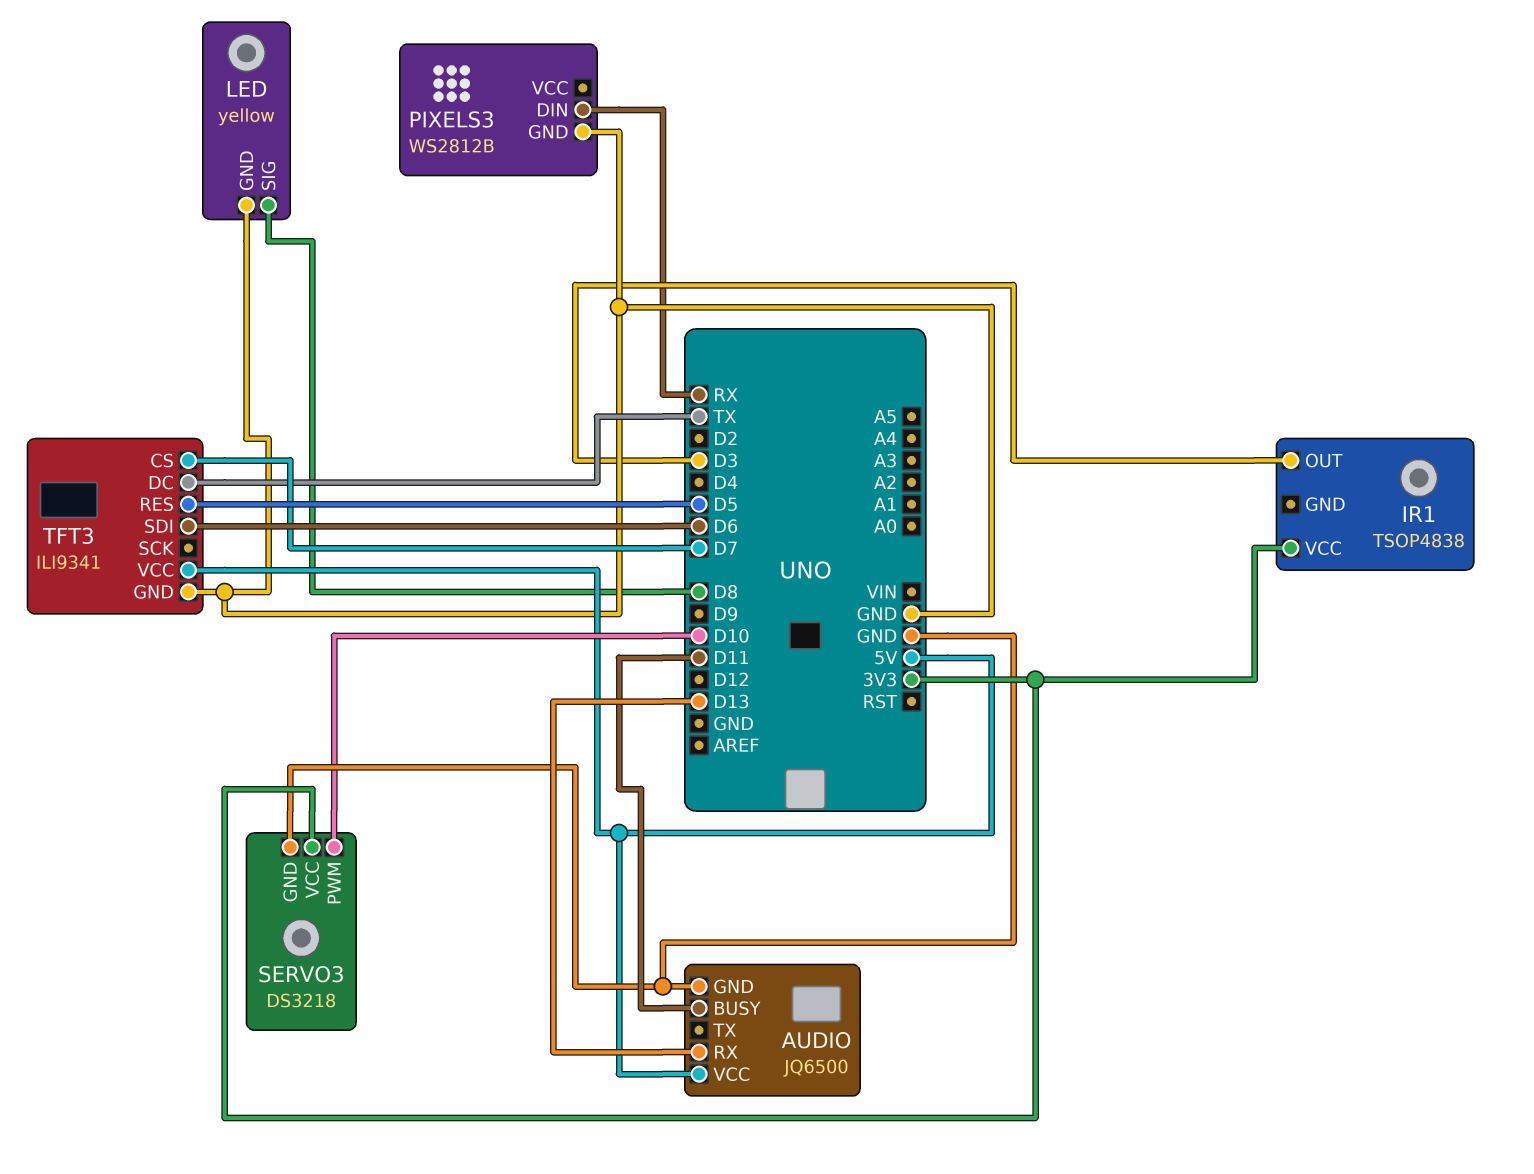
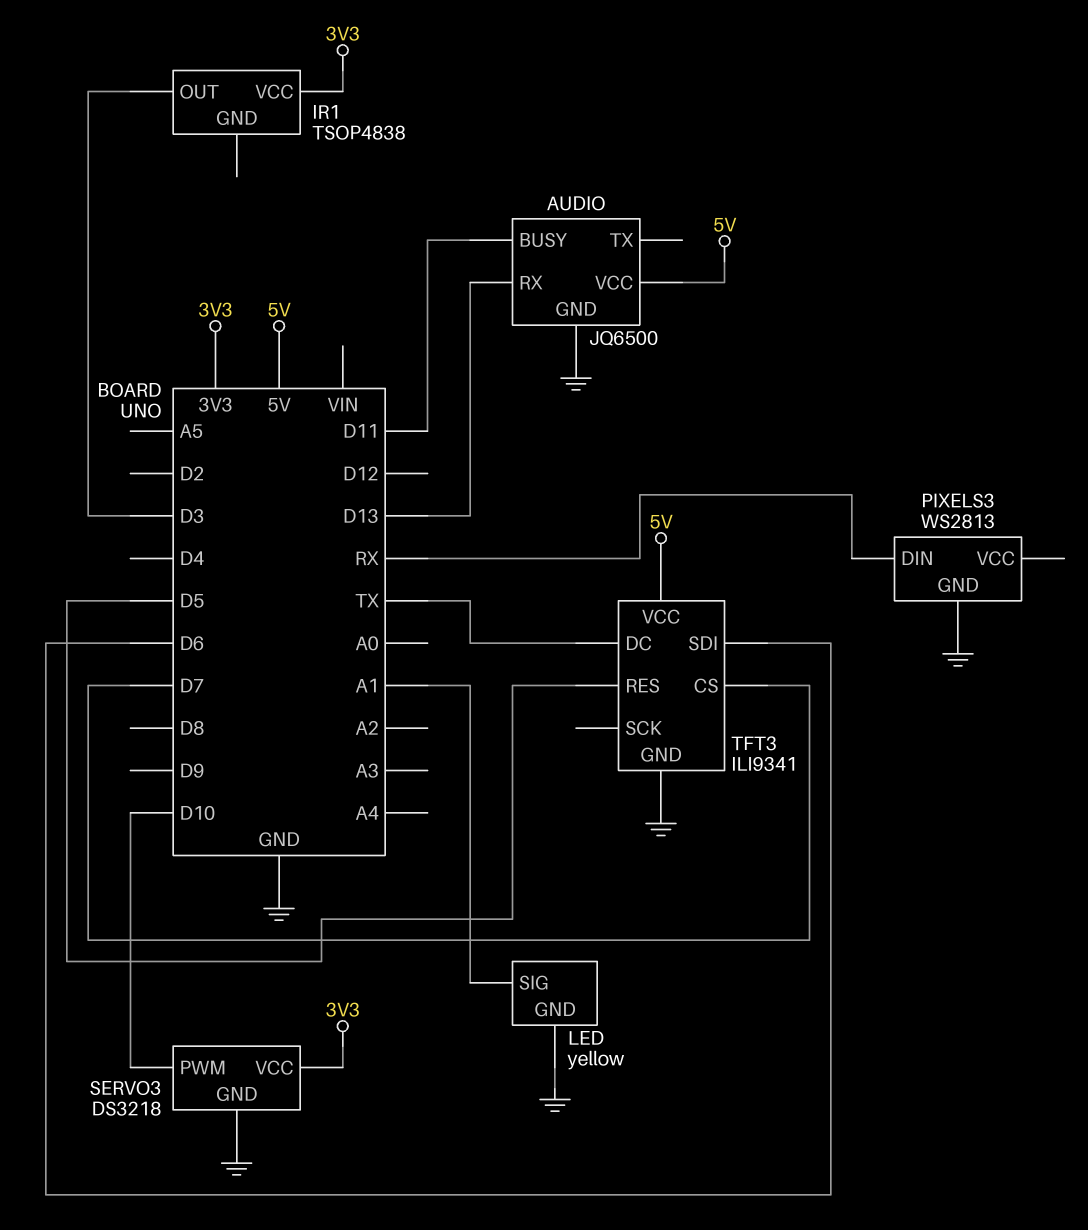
LED pin SIG: D8 -> A1
PIXELS3: WS2812B -> WS2813

